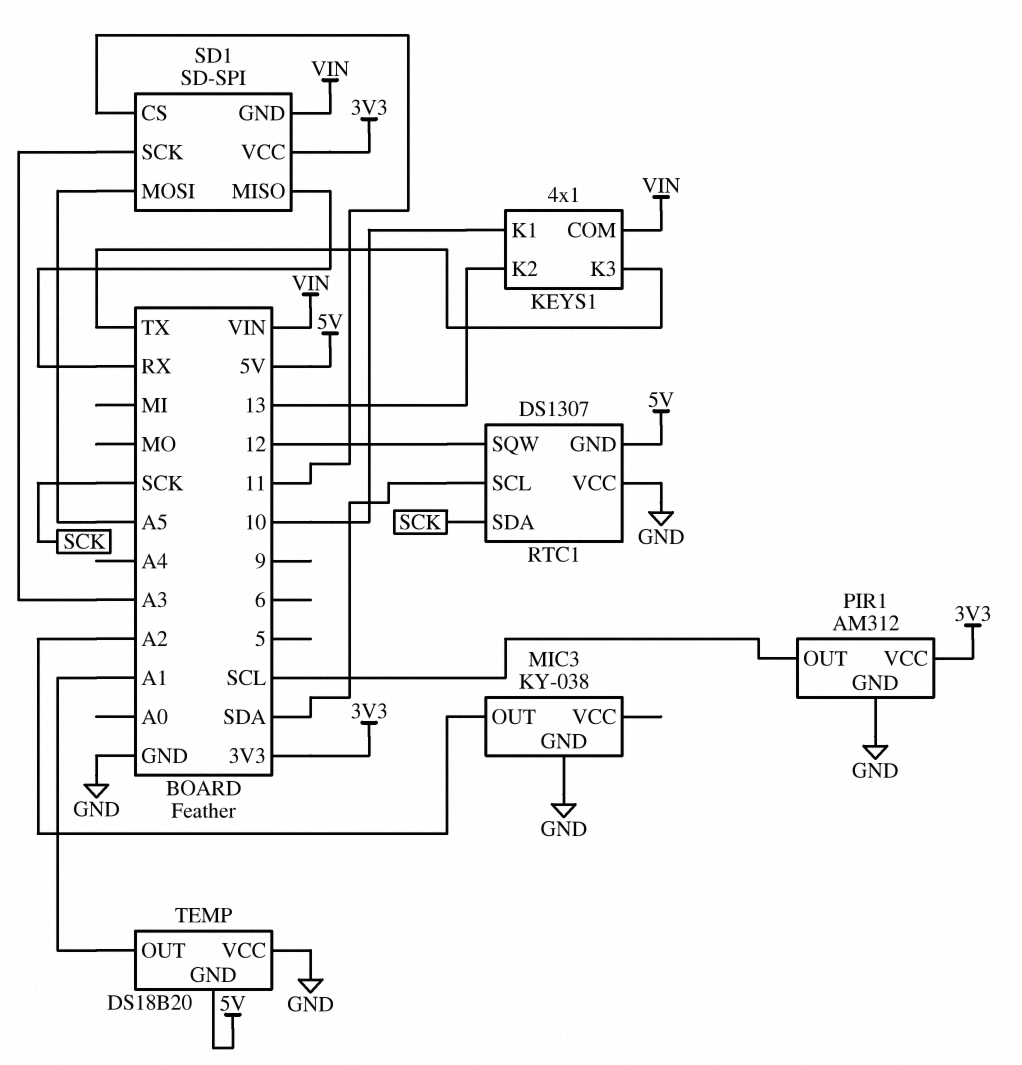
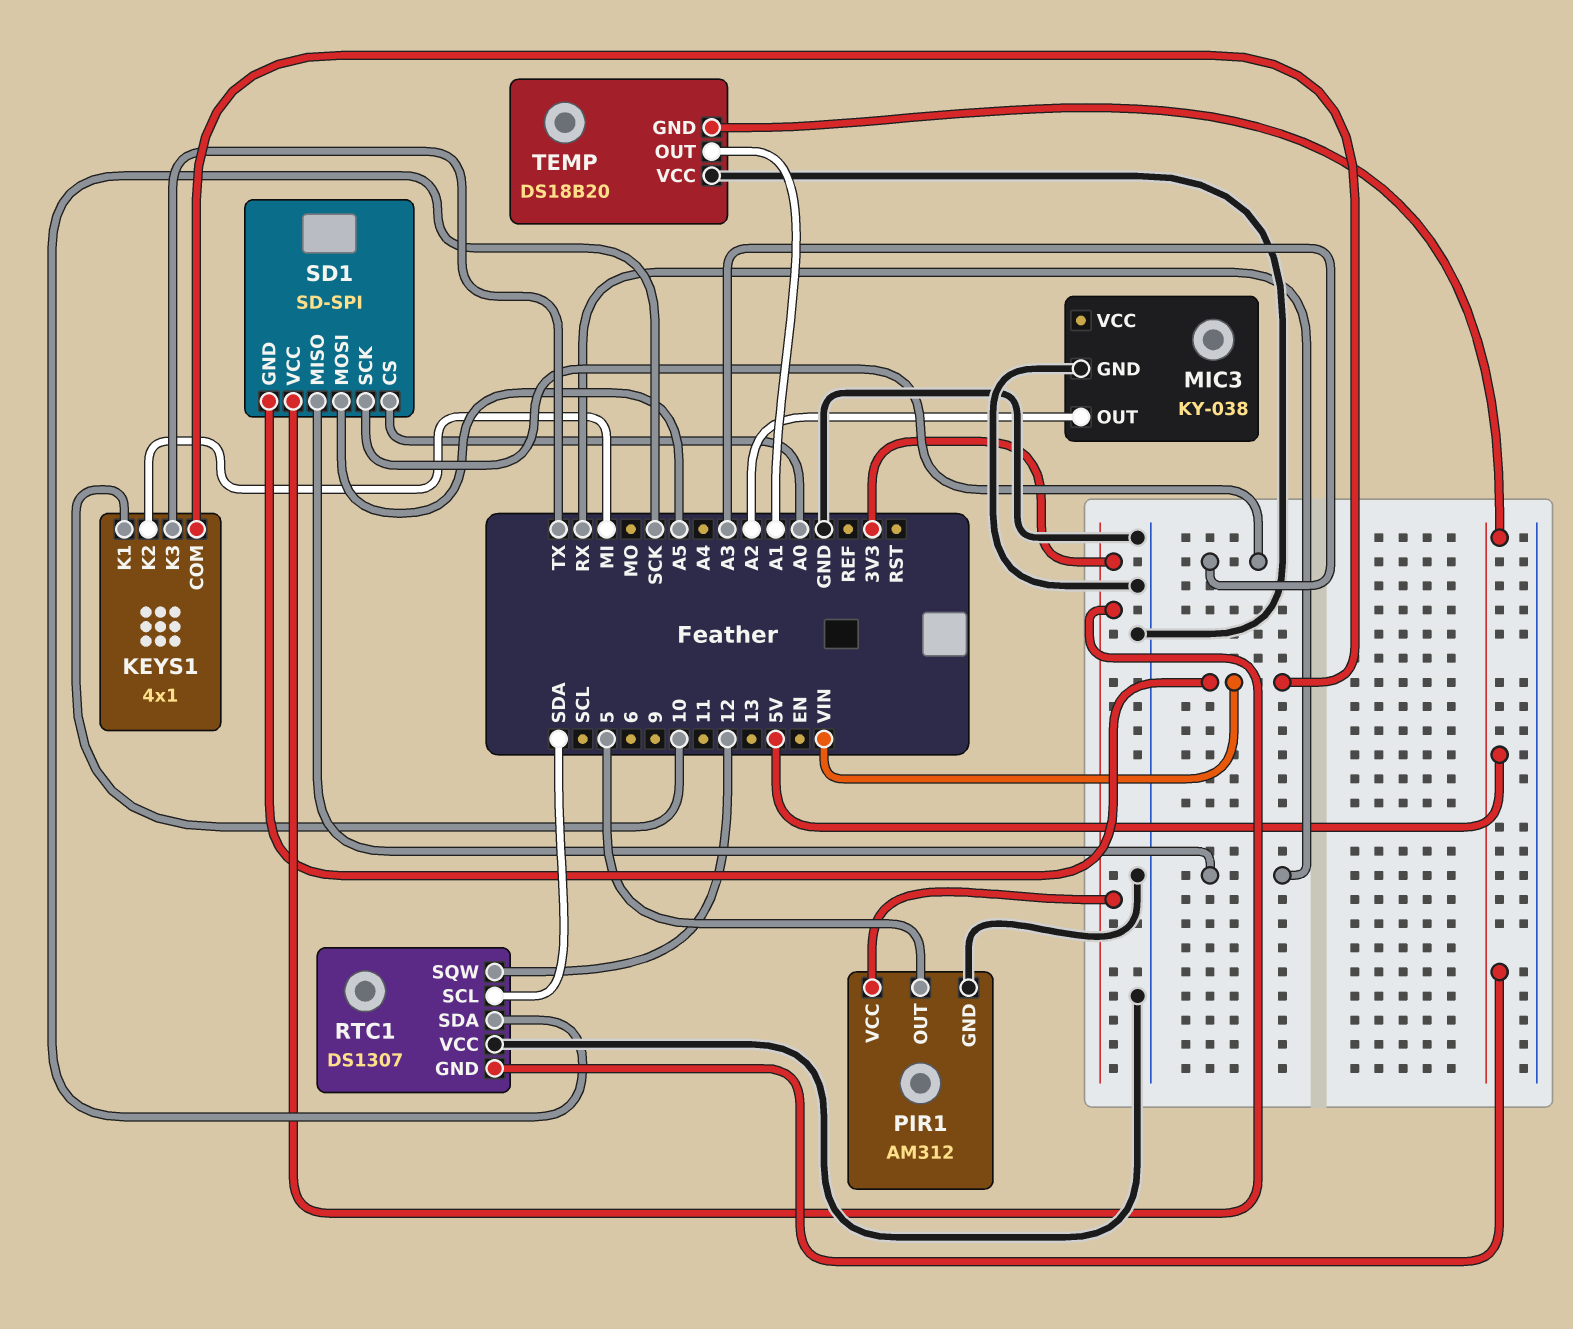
KEYS1 pin K2: 13 -> MI
PIR1 pin OUT: SCL -> 5
SD1 pin CS: 11 -> A0

